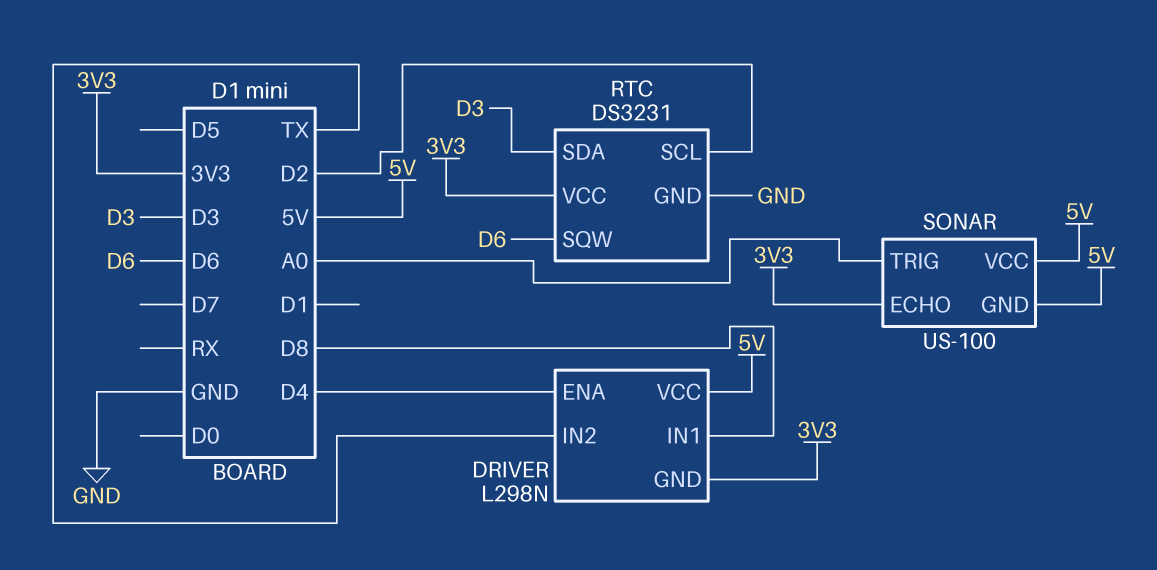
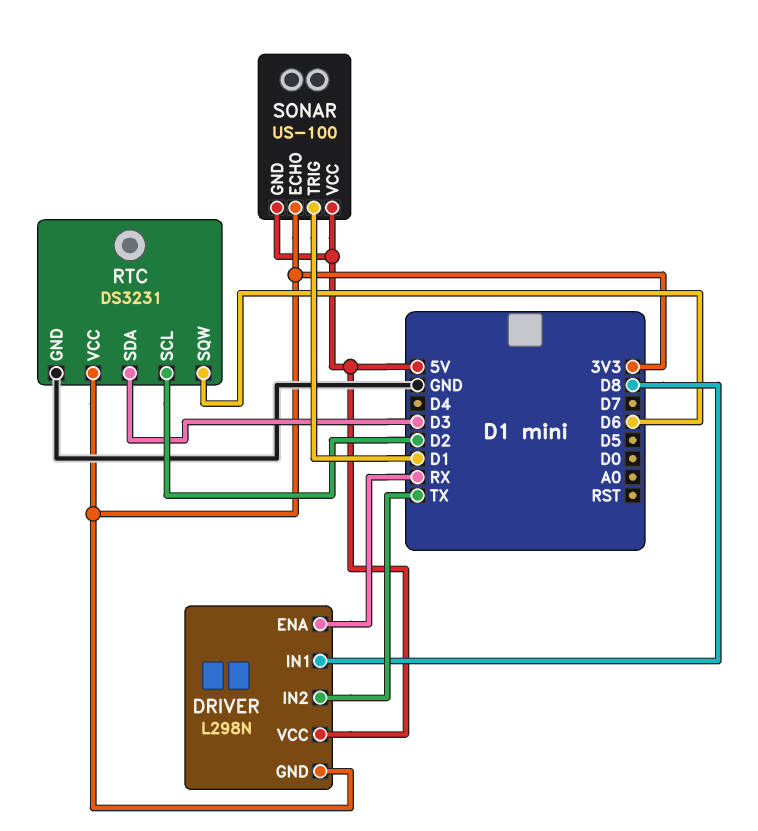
DRIVER pin ENA: D4 -> RX
SONAR pin TRIG: A0 -> D1

